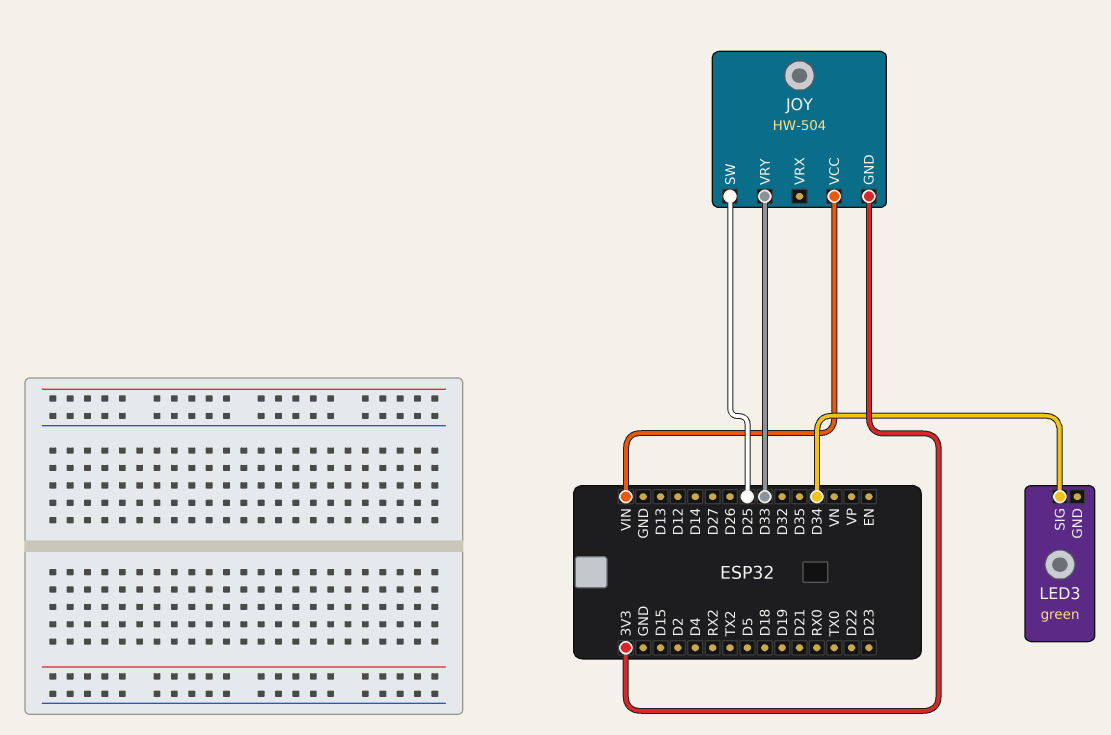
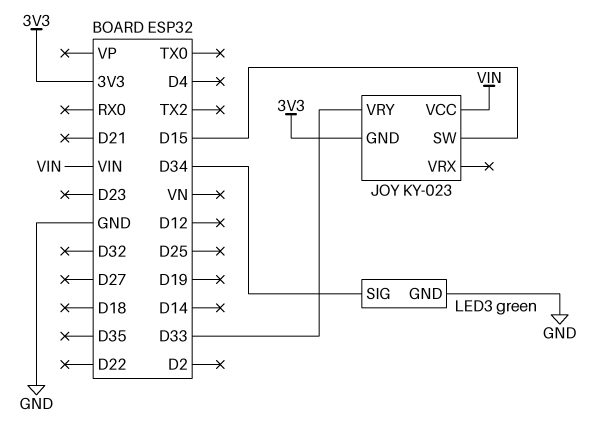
JOY: HW-504 -> KY-023
JOY pin SW: D25 -> D15
LED3 pin GND: none -> GND

